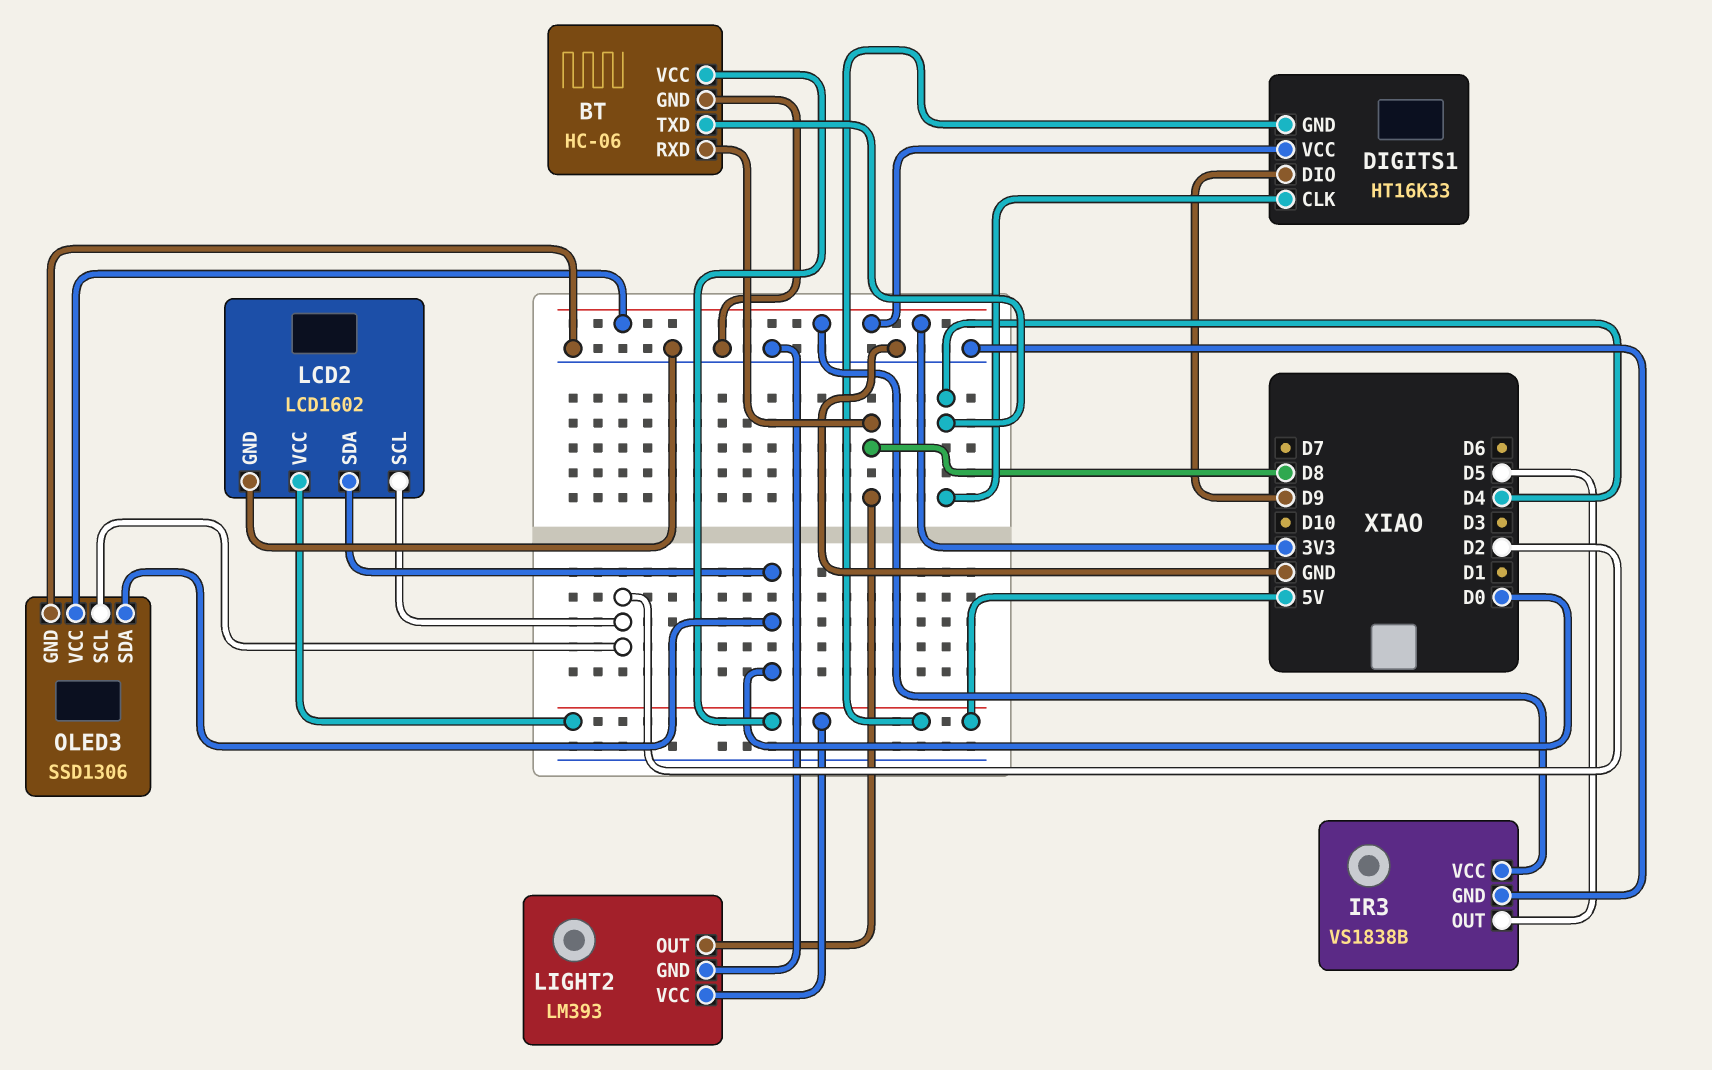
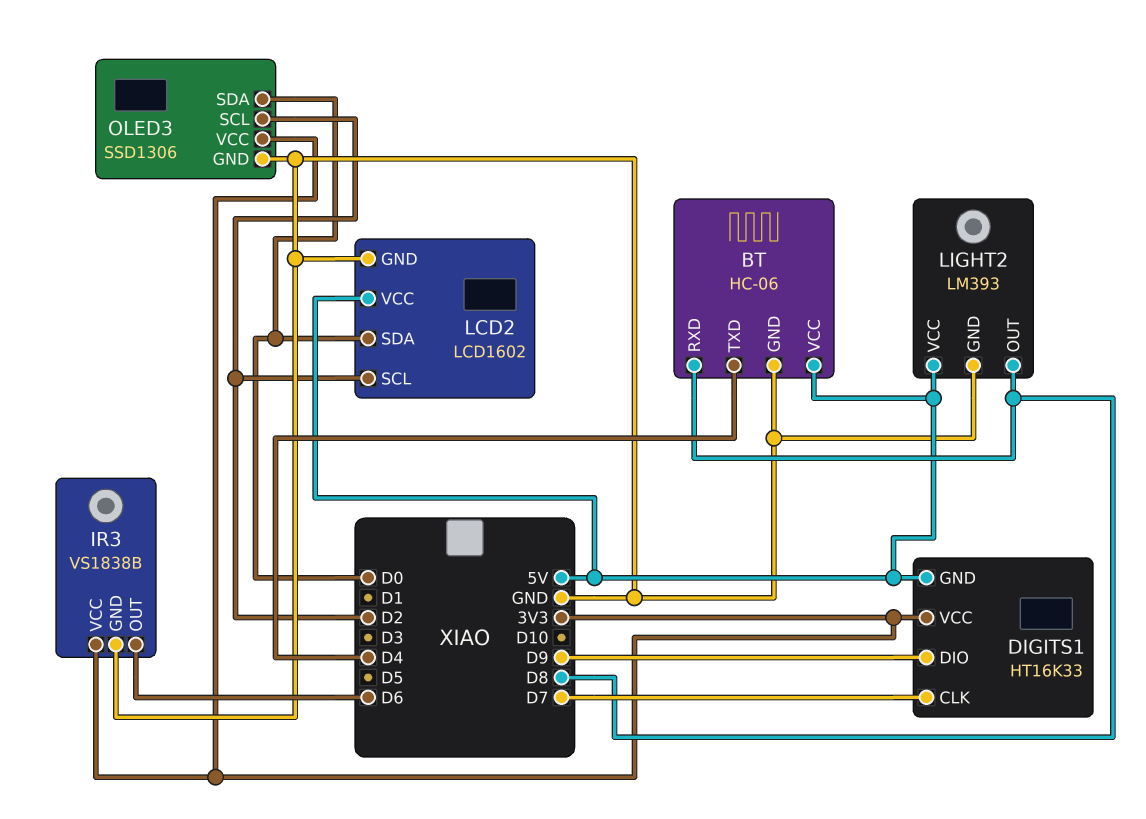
DIGITS1 pin CLK: D4 -> D7
IR3 pin OUT: D5 -> D6

